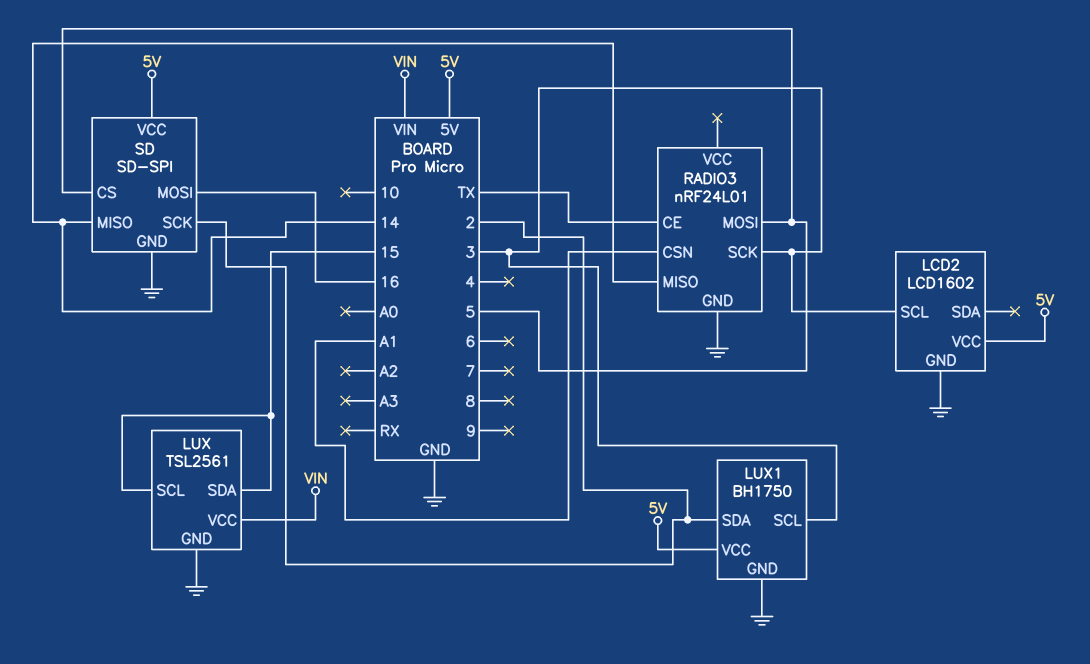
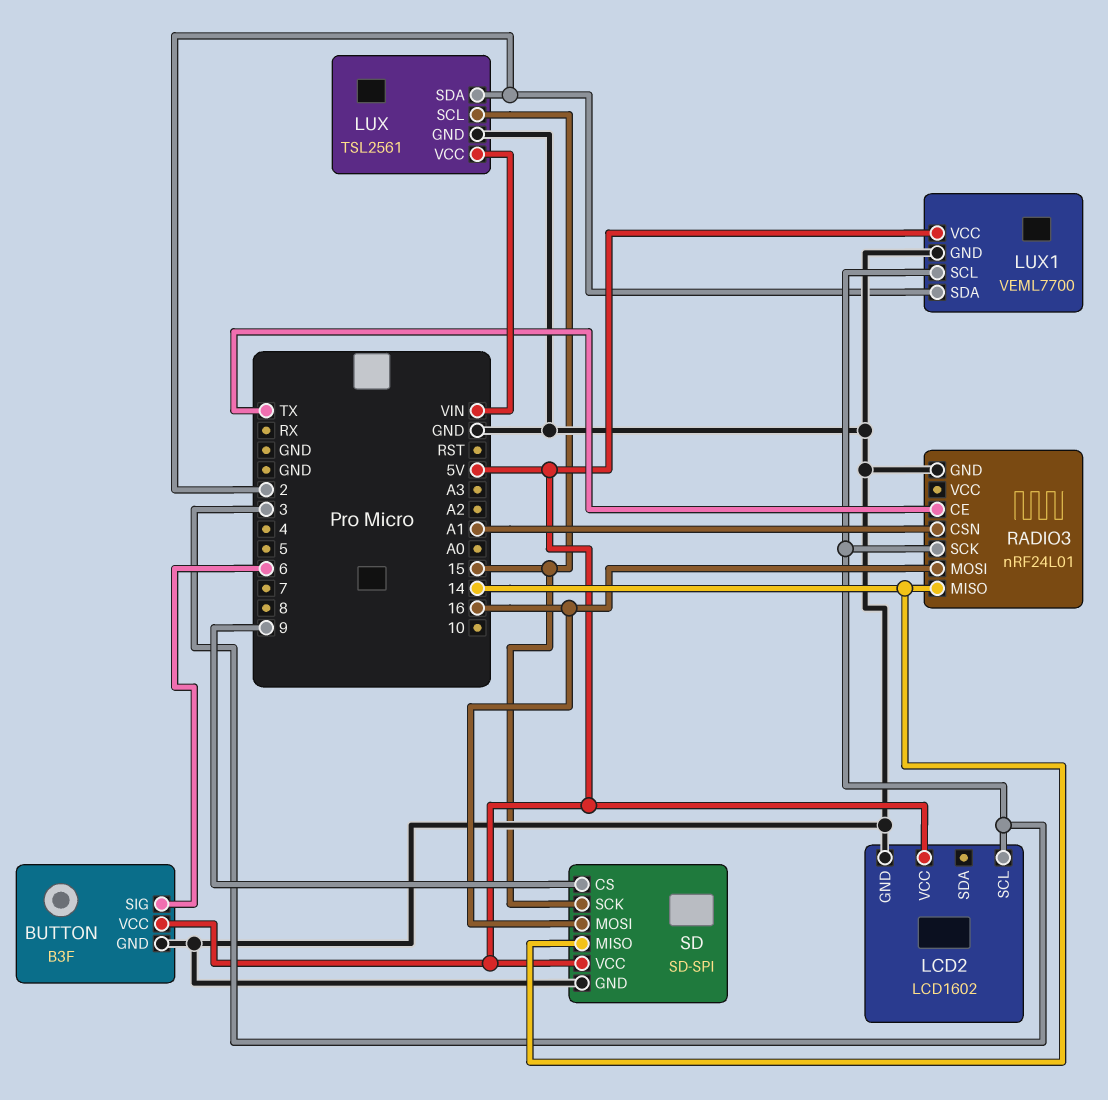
BUTTON: none -> B3F
BUTTON pin GND: none -> GND
BUTTON pin SIG: none -> 6
BUTTON pin VCC: none -> 5V
LUX pin SDA: 15 -> 2
LUX1: BH1750 -> VEML7700
RADIO3 pin MOSI: 5 -> 16
SD pin CS: 5 -> 9
SD pin SCK: 2 -> 15

